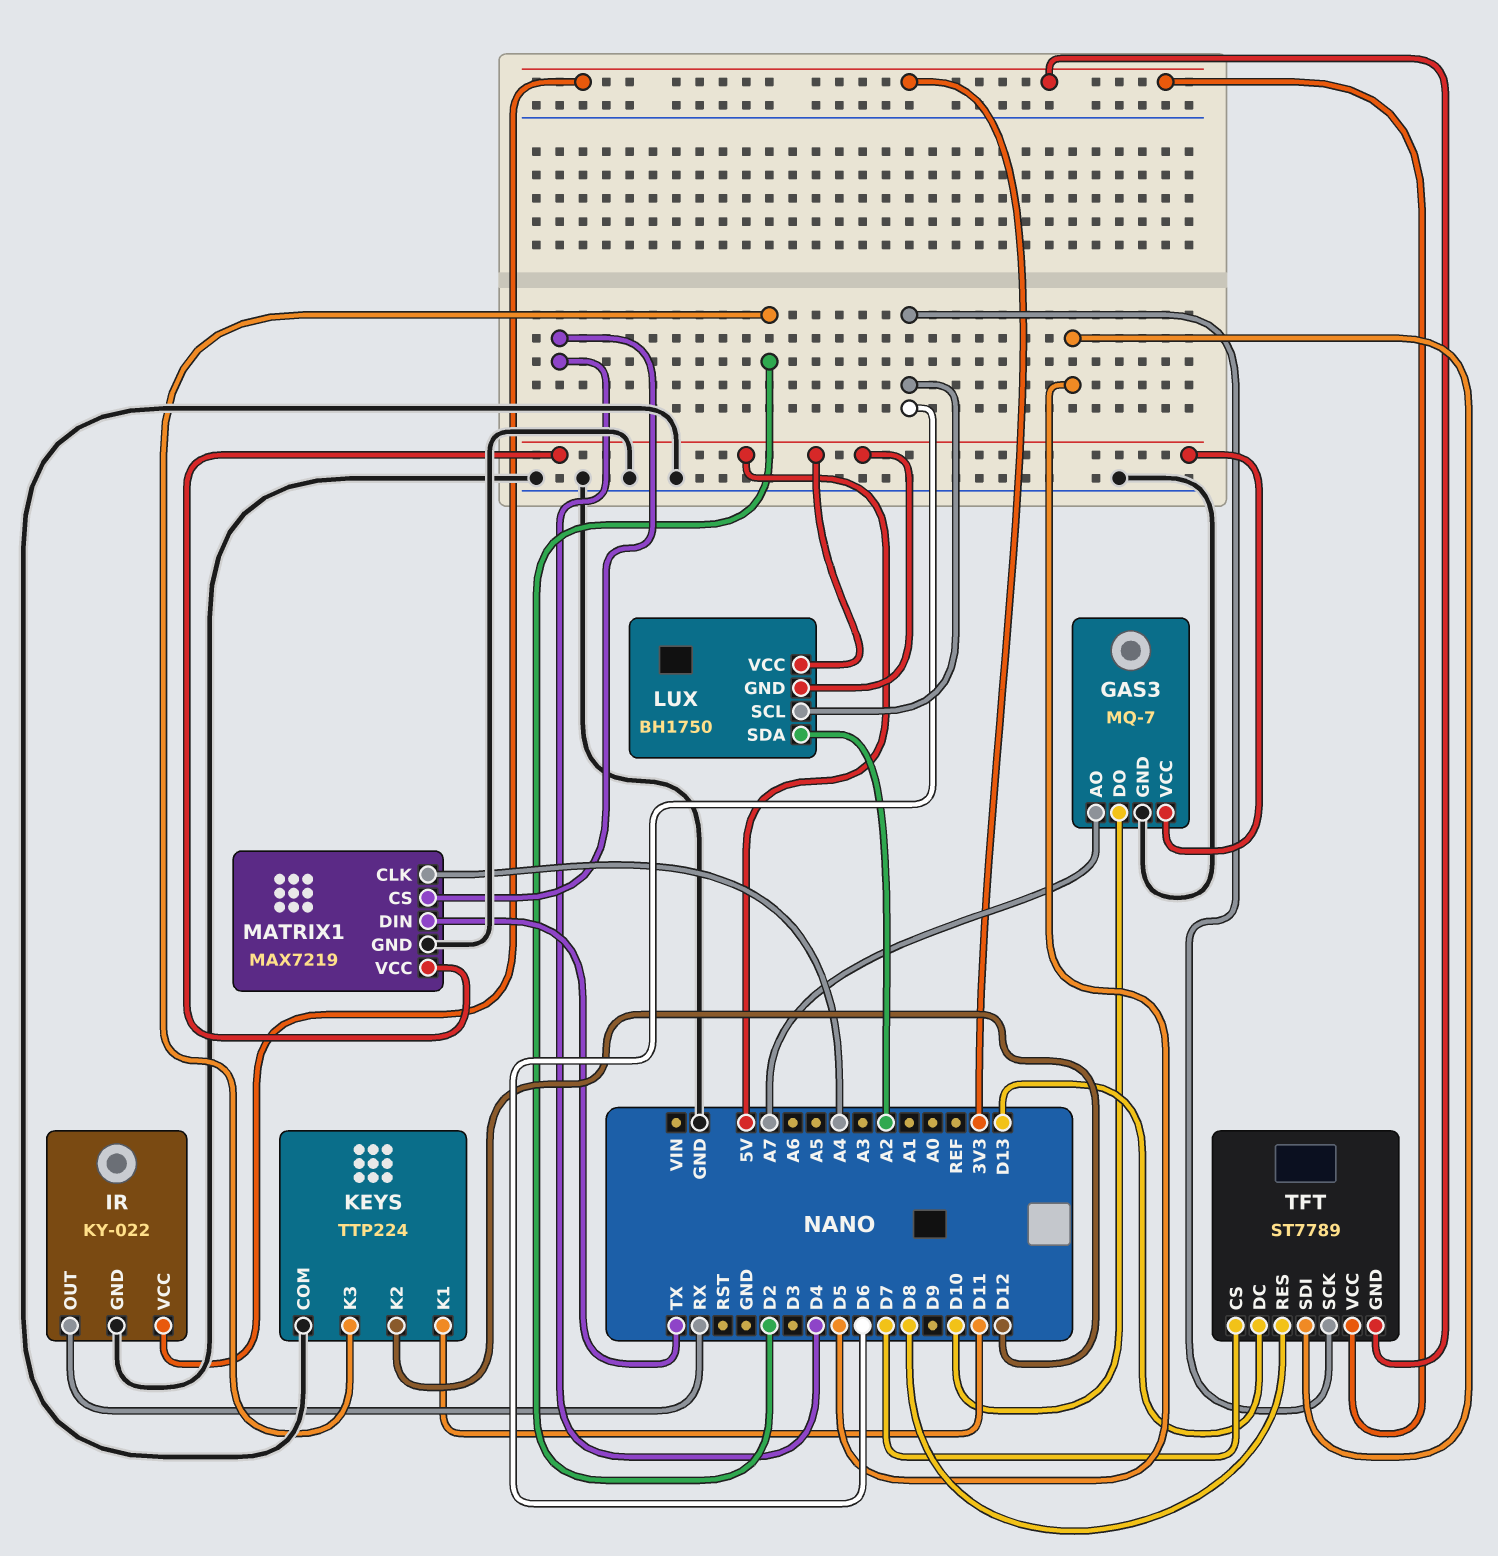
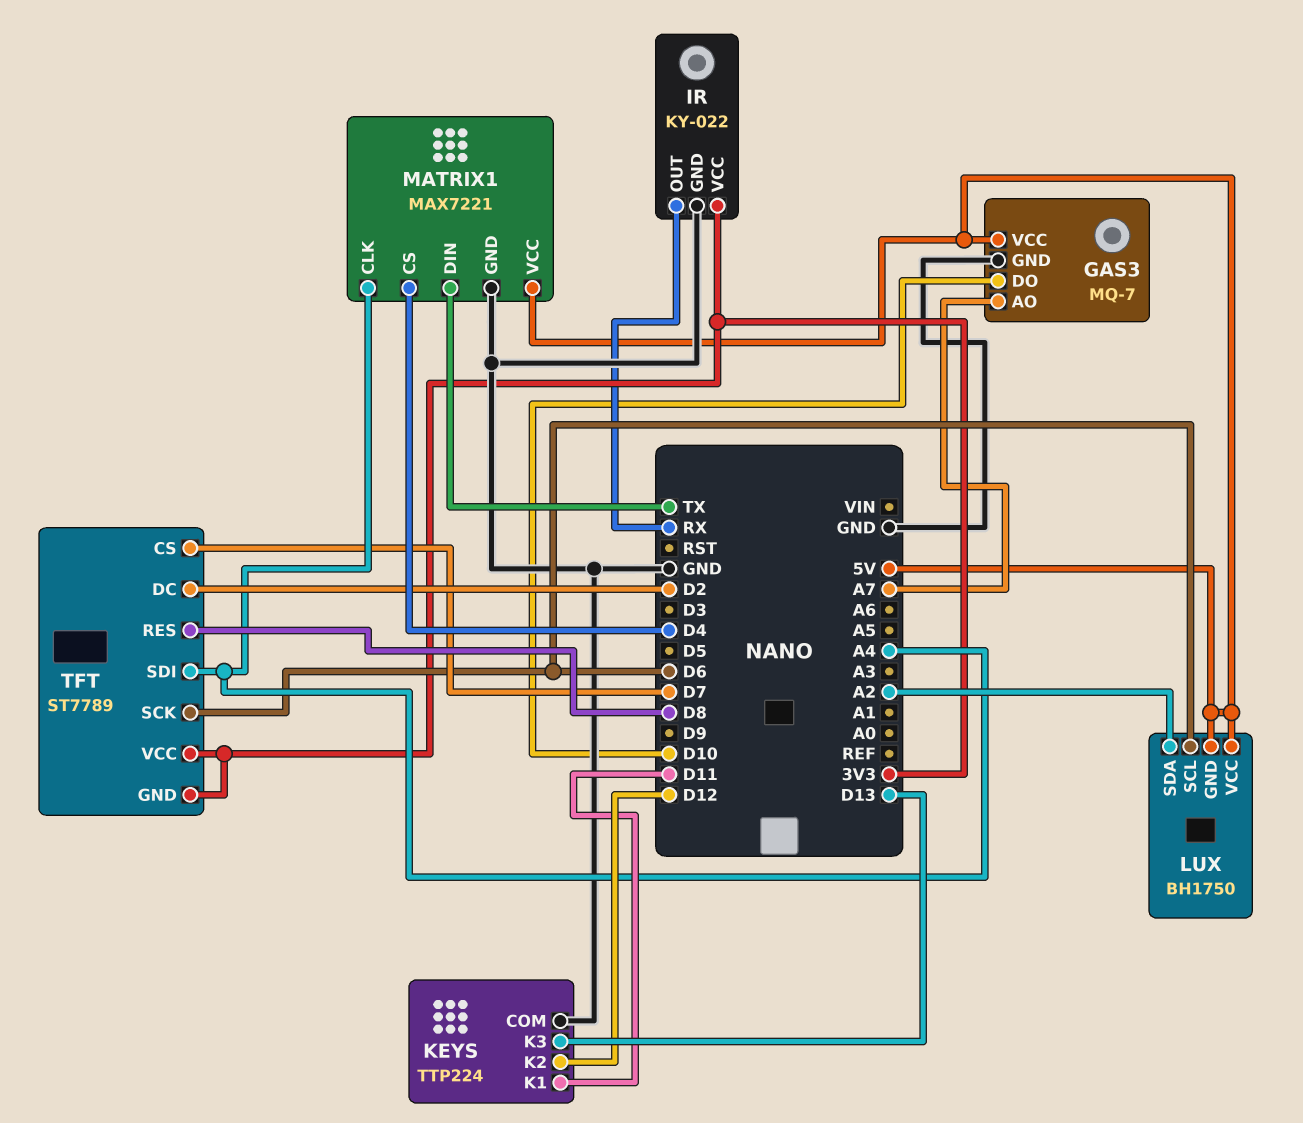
KEYS pin K3: D2 -> D13
MATRIX1: MAX7219 -> MAX7221
TFT pin DC: D13 -> D2
TFT pin SDI: D5 -> A4

